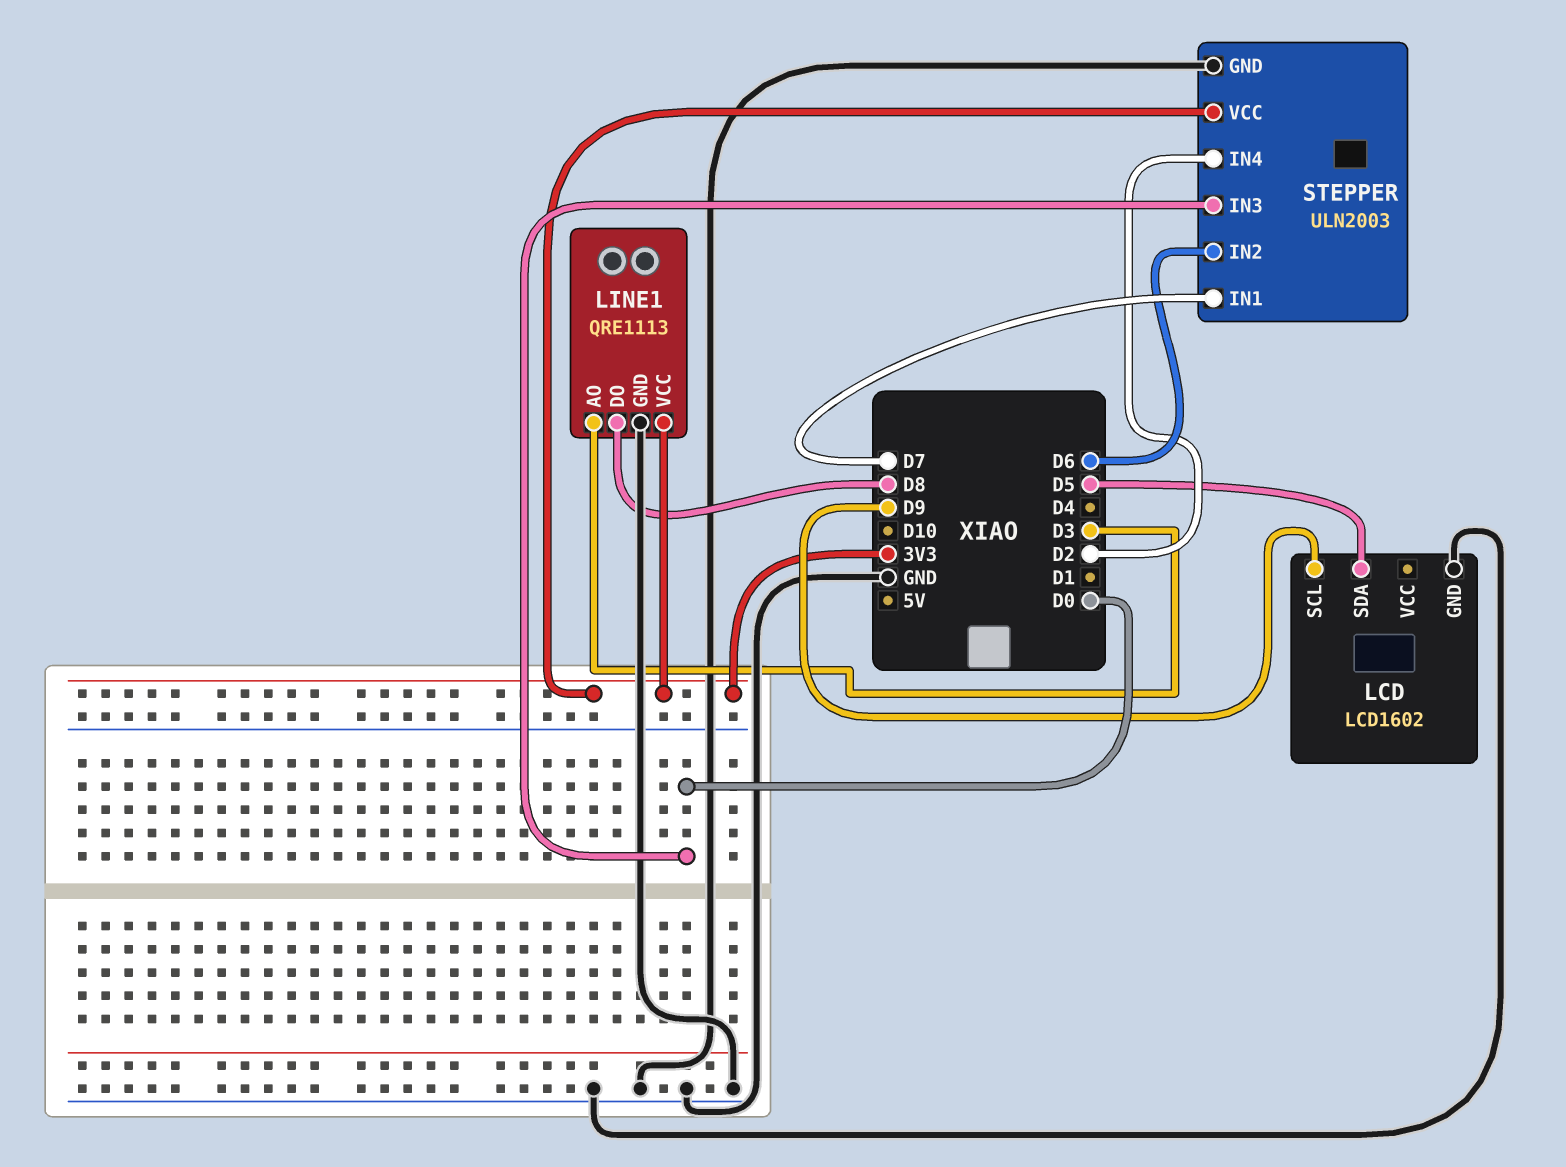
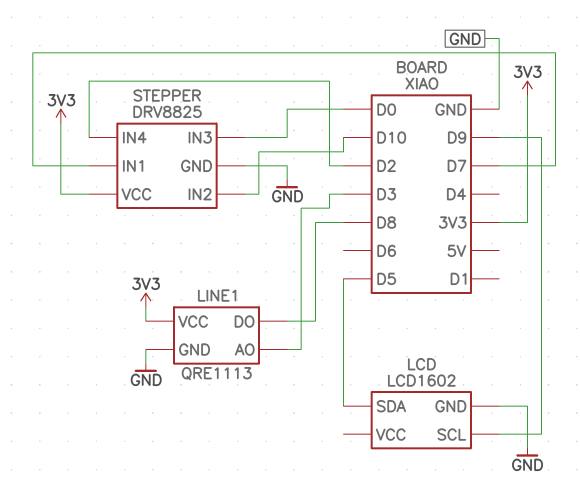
STEPPER: ULN2003 -> DRV8825
STEPPER pin IN2: D6 -> D10

